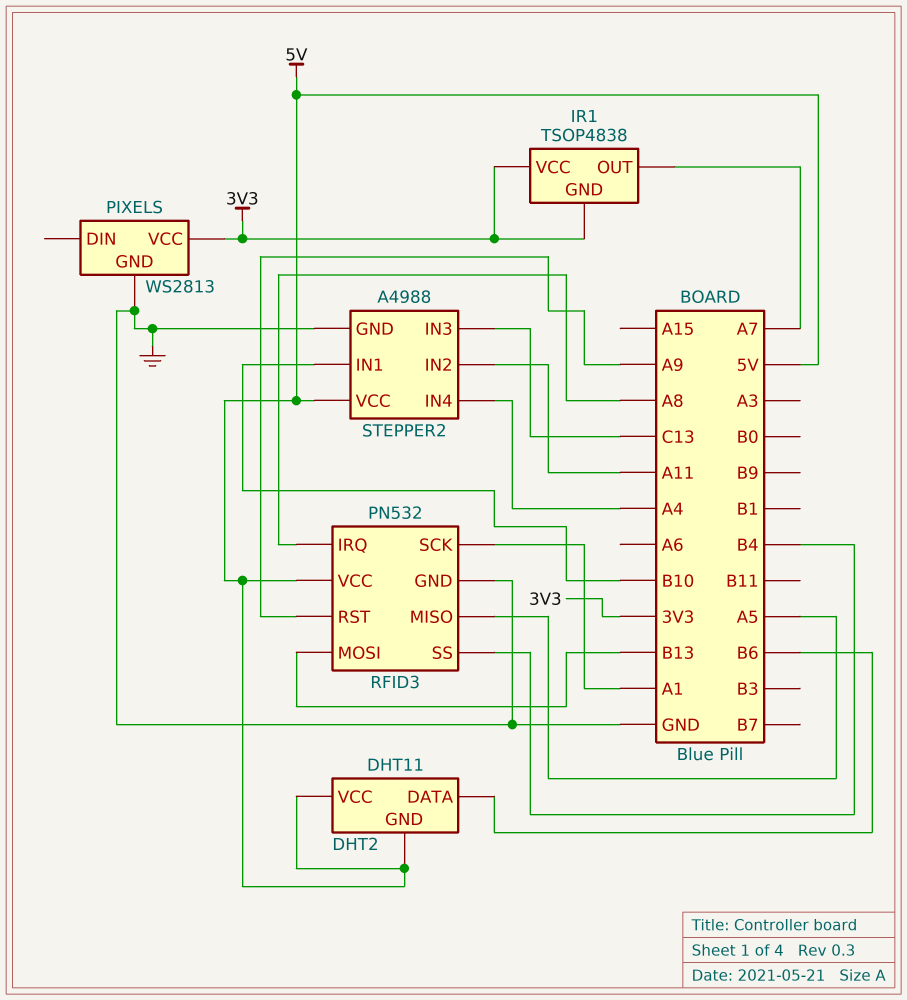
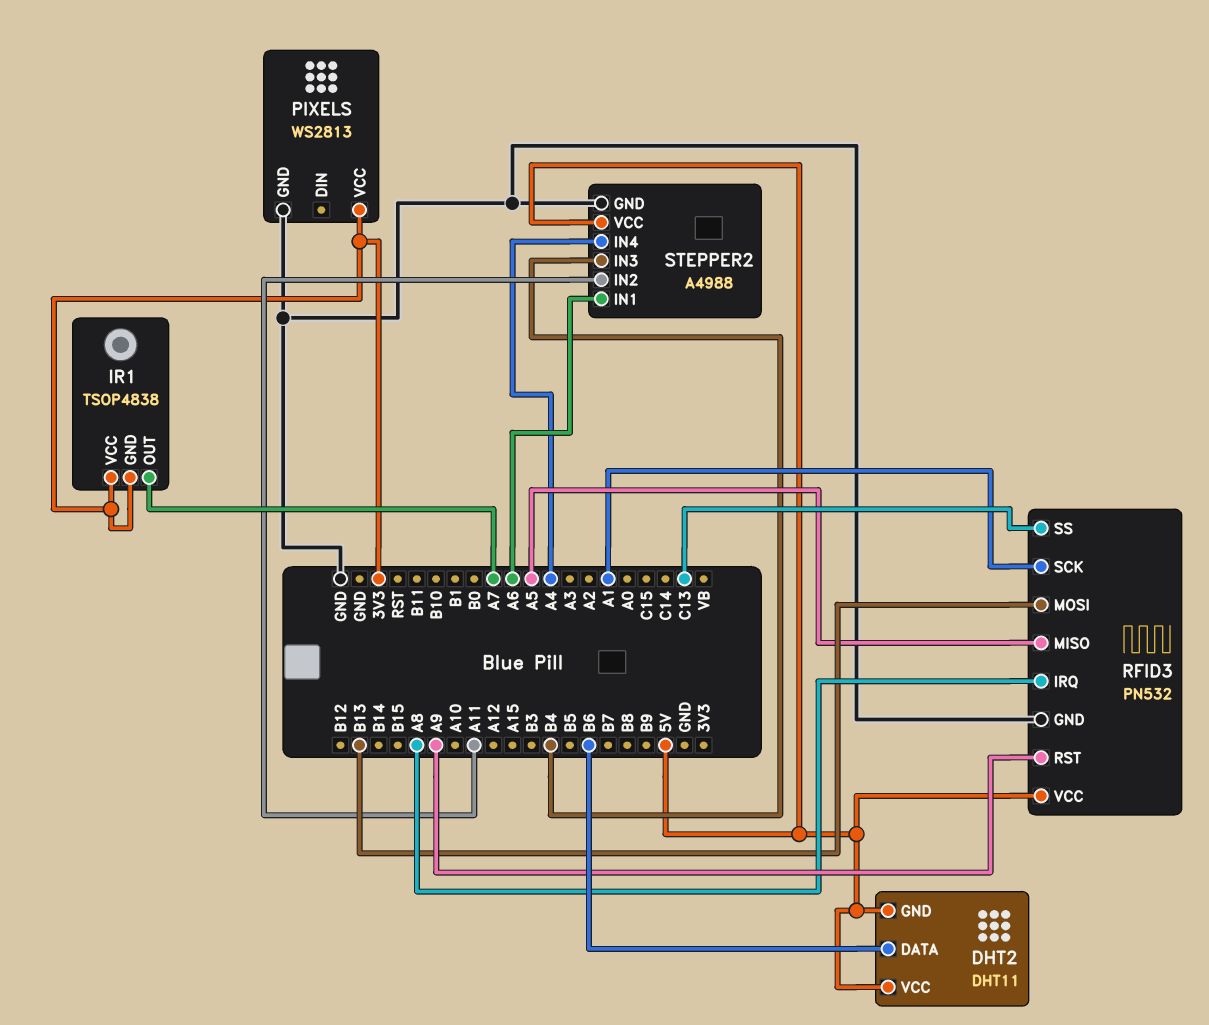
RFID3 pin SS: B4 -> C13
STEPPER2 pin IN1: B10 -> A6
STEPPER2 pin IN3: C13 -> B4

